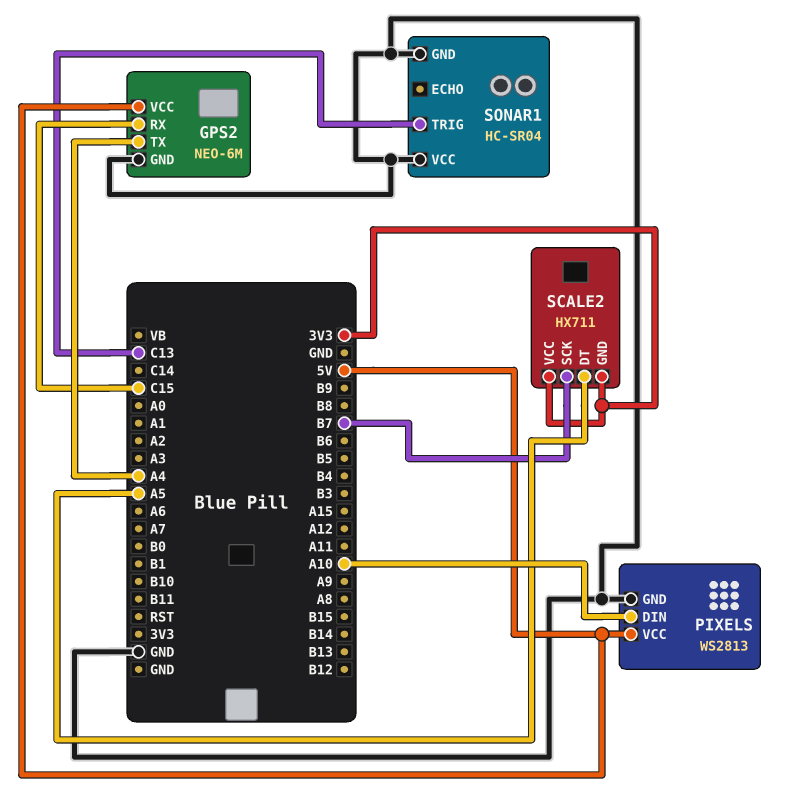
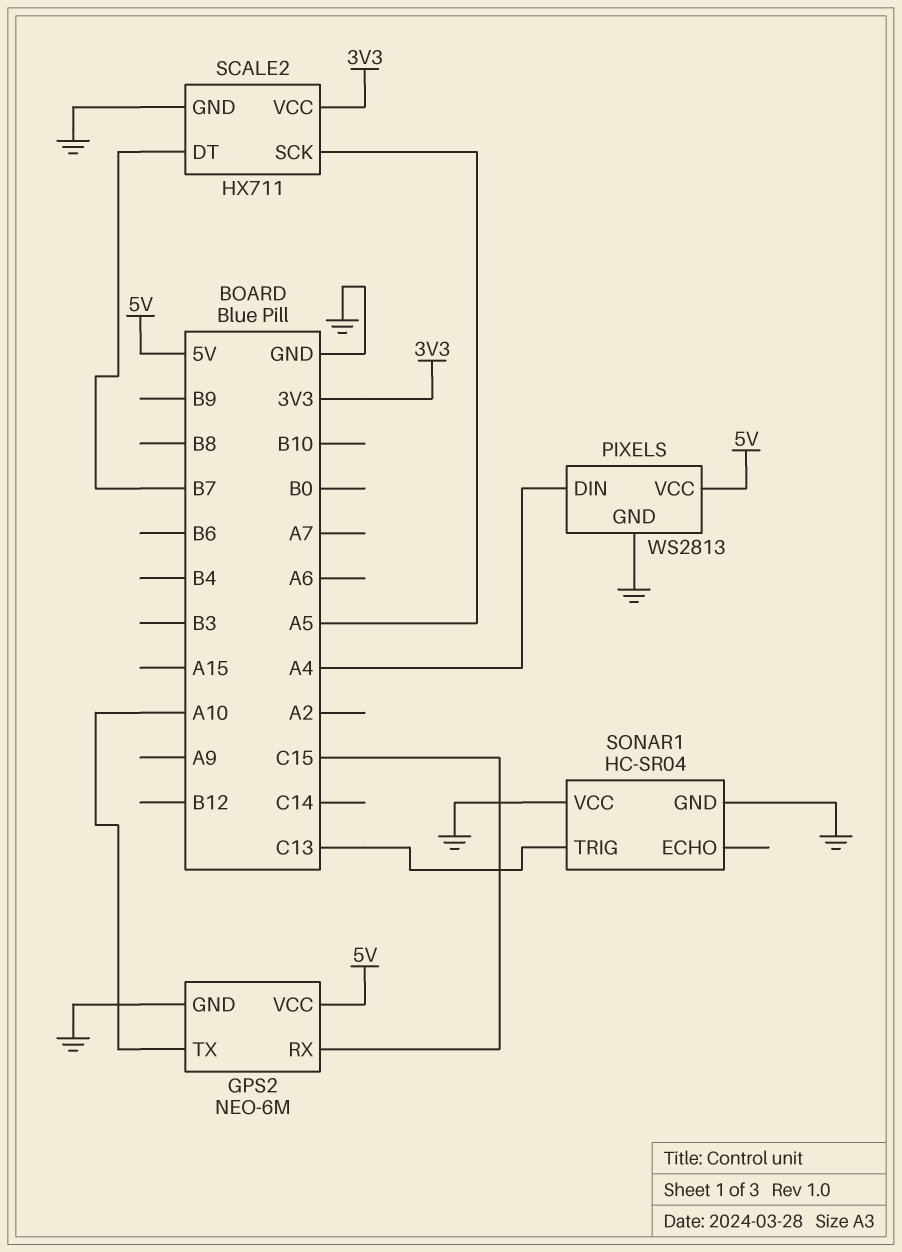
GPS2 pin TX: A4 -> A10
PIXELS pin DIN: A10 -> A4
SCALE2 pin DT: A5 -> B7
SCALE2 pin GND: 3V3 -> GND
SCALE2 pin SCK: B7 -> A5

